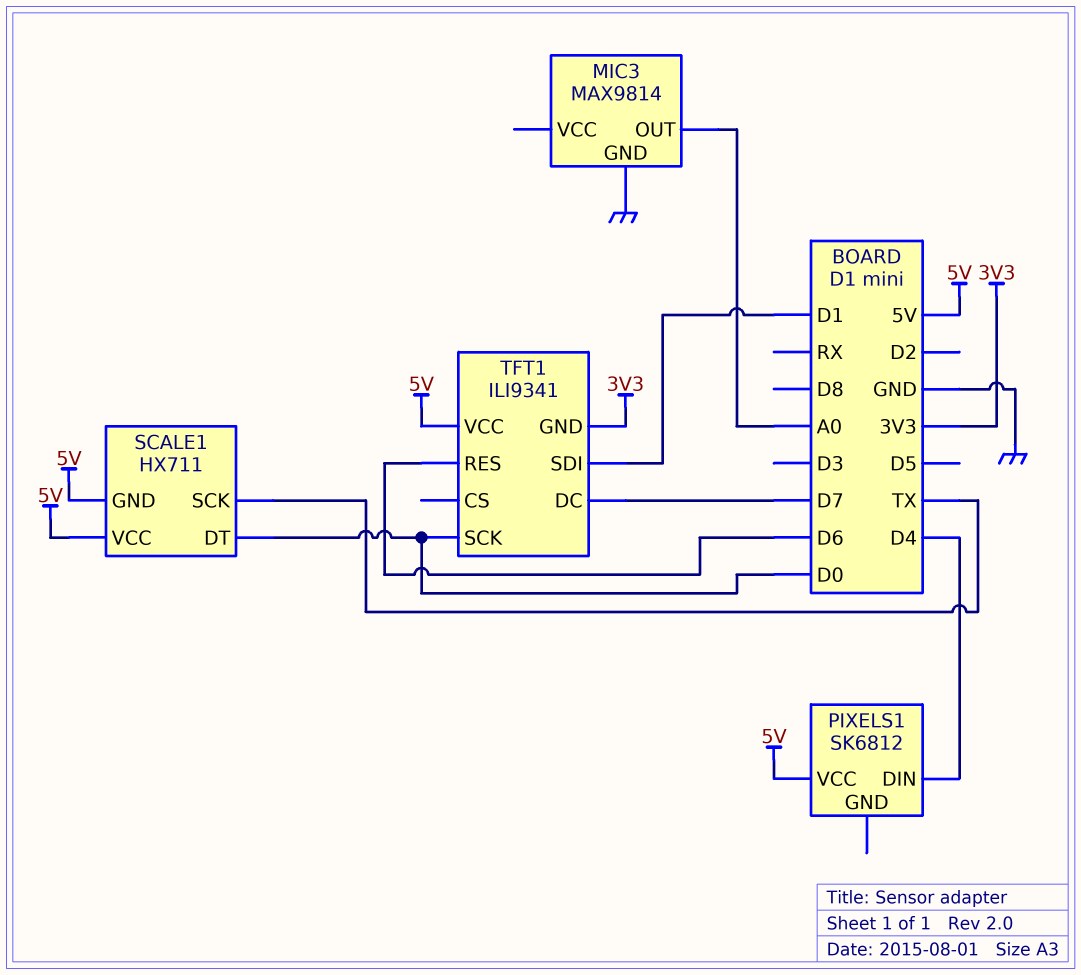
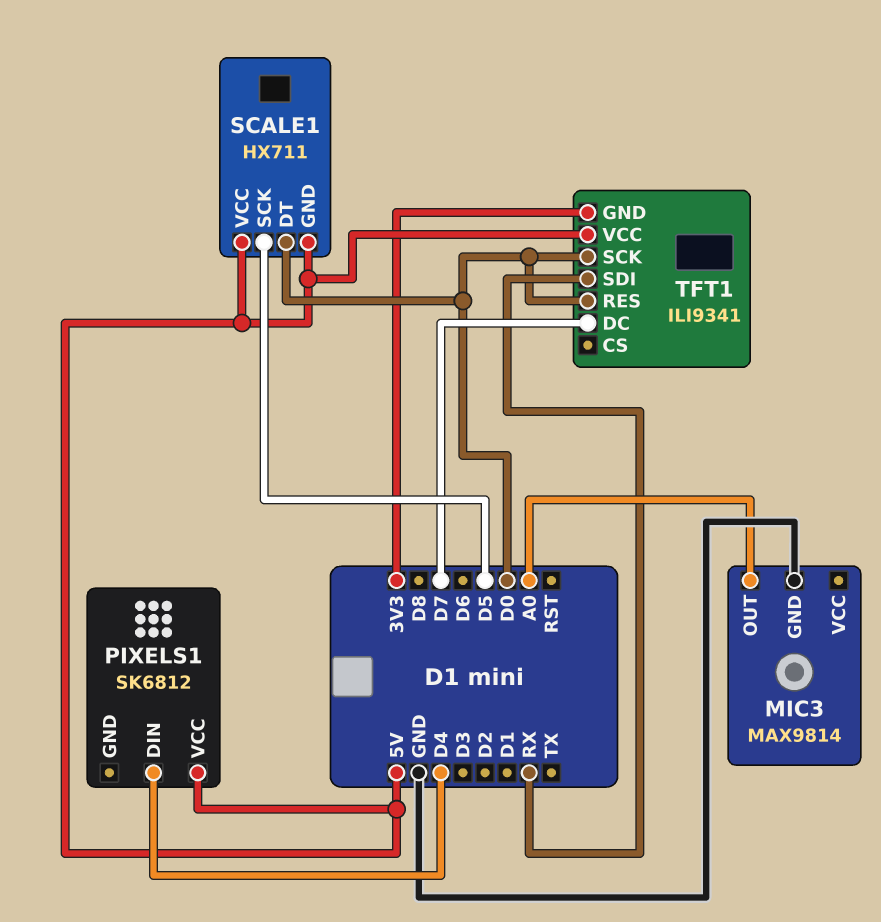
SCALE1 pin SCK: TX -> D5
TFT1 pin RES: D6 -> D0
TFT1 pin SDI: D1 -> RX

